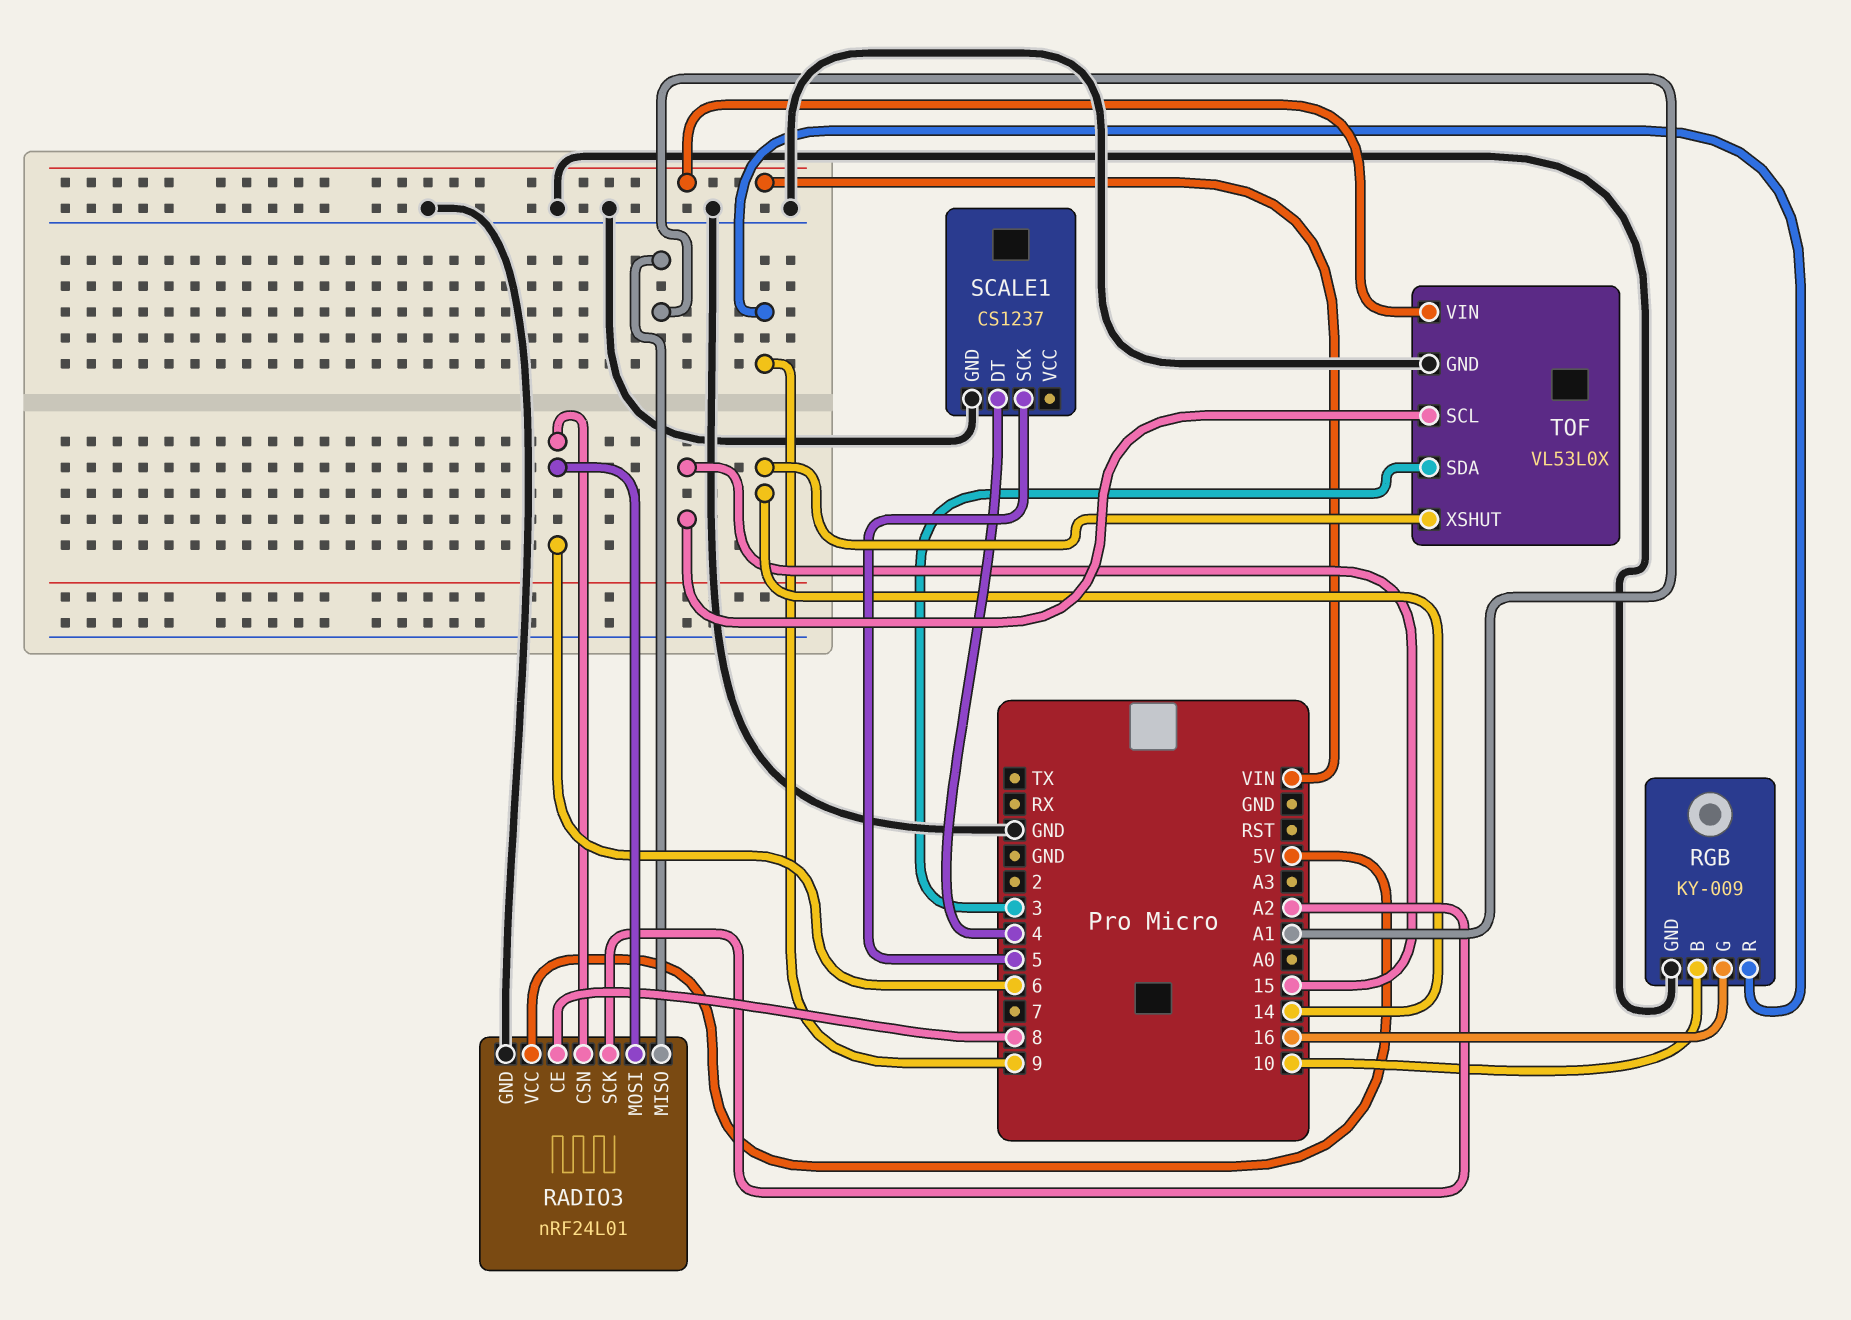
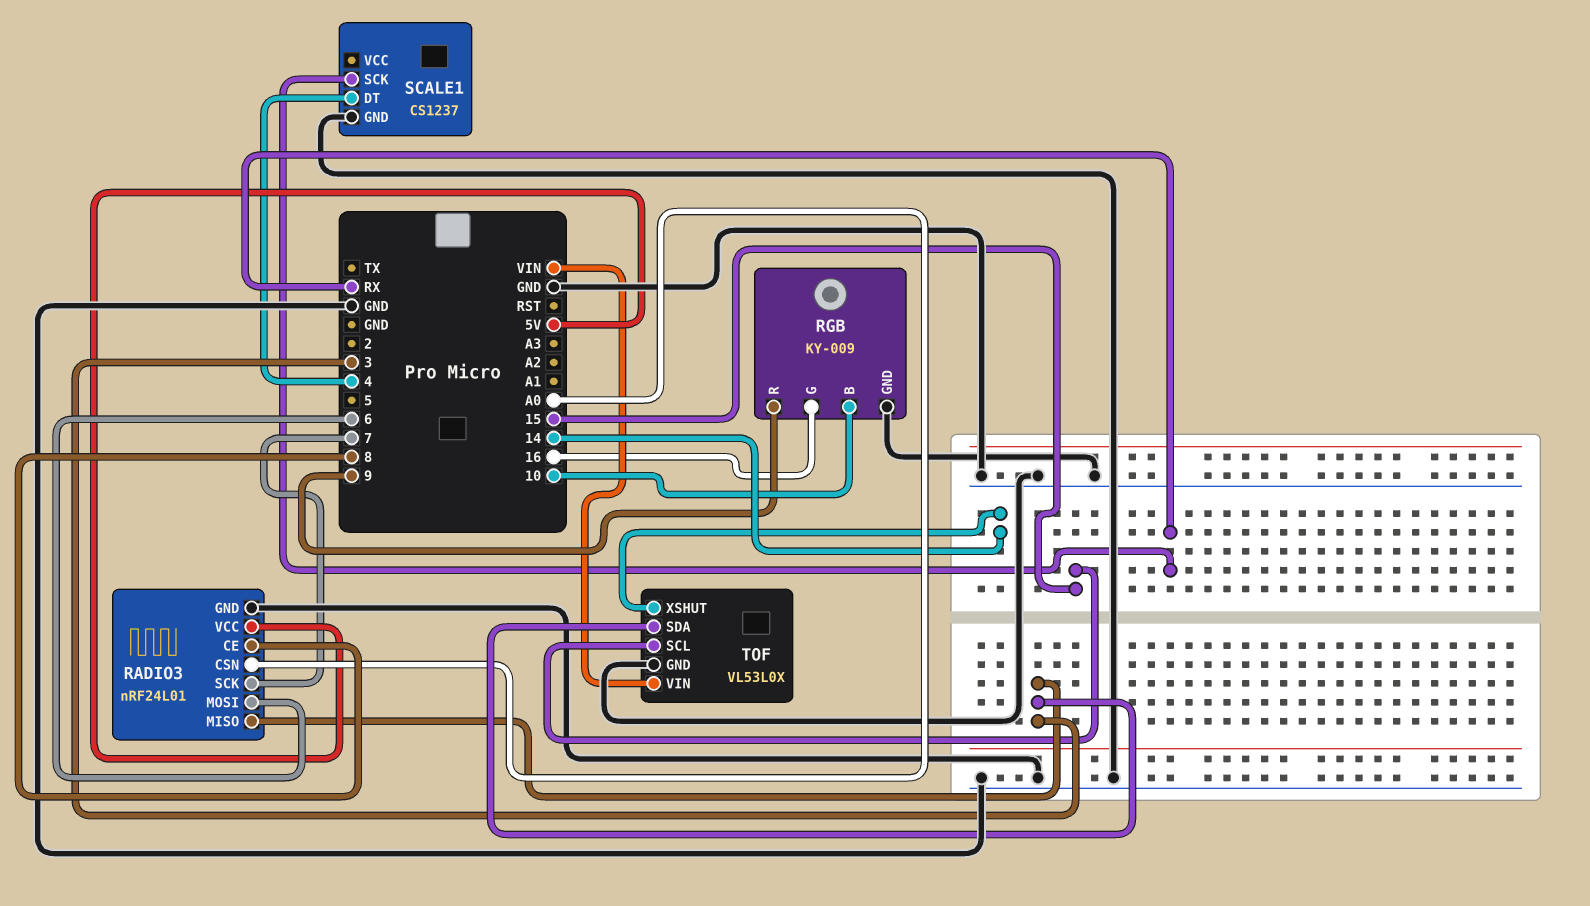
RADIO3 pin CSN: 6 -> A0
RADIO3 pin MISO: A1 -> 3
RADIO3 pin SCK: A2 -> 7
SCALE1 pin SCK: 5 -> RX

